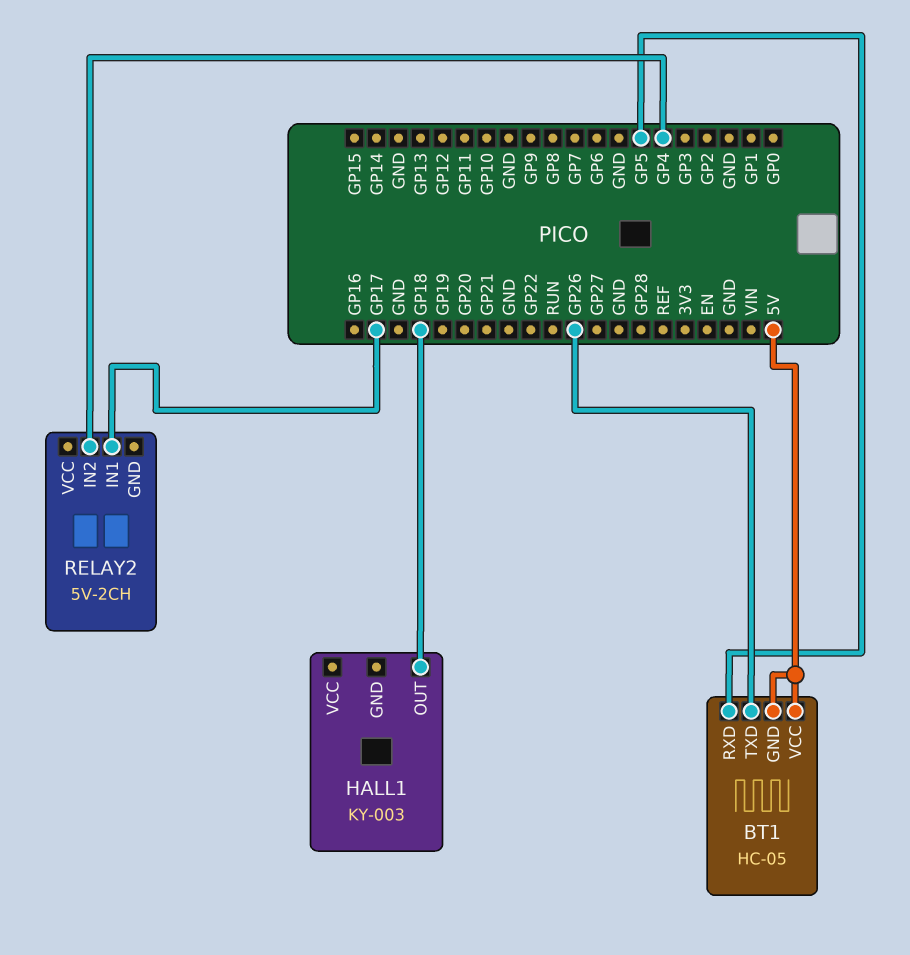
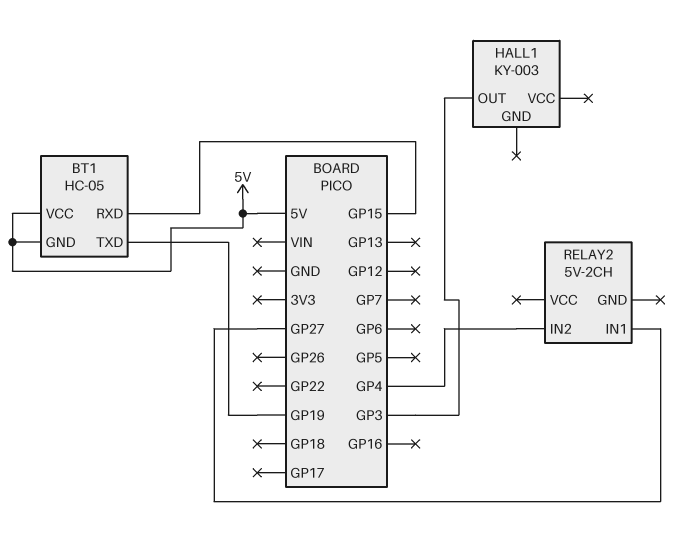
BT1 pin RXD: GP5 -> GP15
BT1 pin TXD: GP26 -> GP19
HALL1 pin OUT: GP18 -> GP3
RELAY2 pin IN1: GP17 -> GP27

